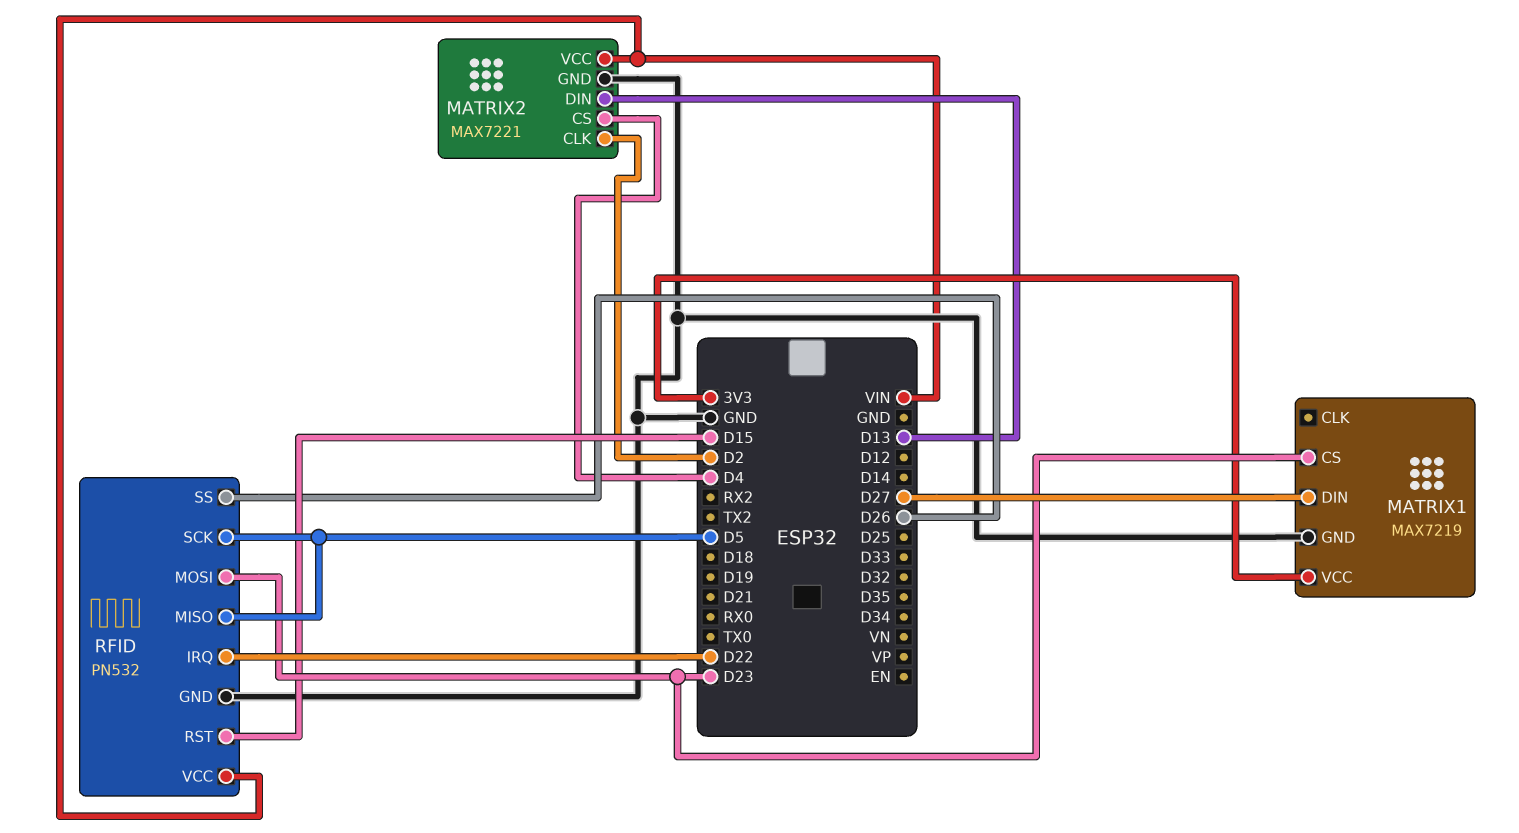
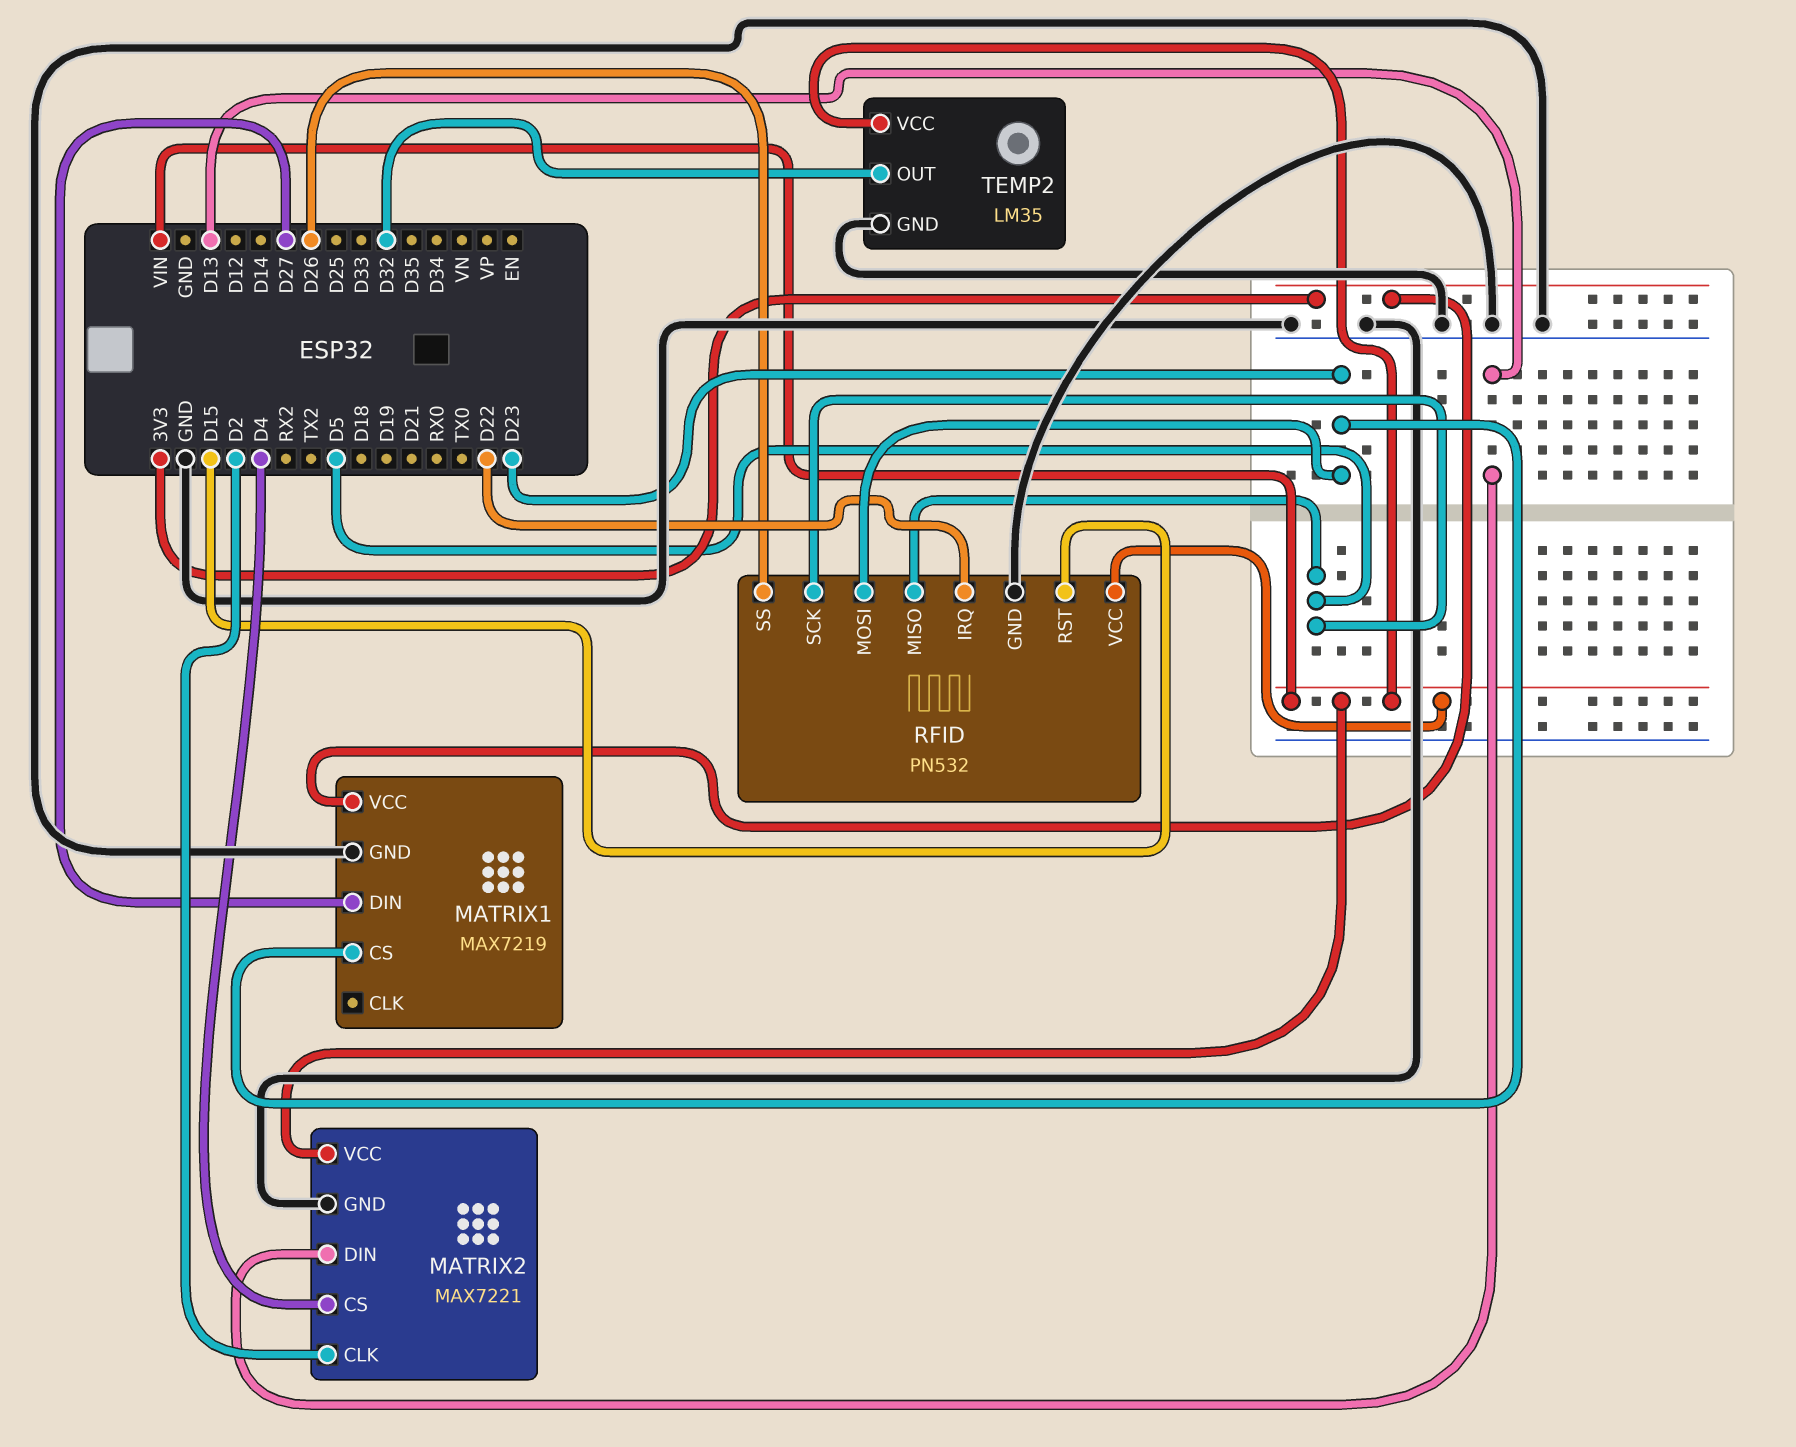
TEMP2: none -> LM35
TEMP2 pin GND: none -> GND
TEMP2 pin OUT: none -> D32
TEMP2 pin VCC: none -> VIN

